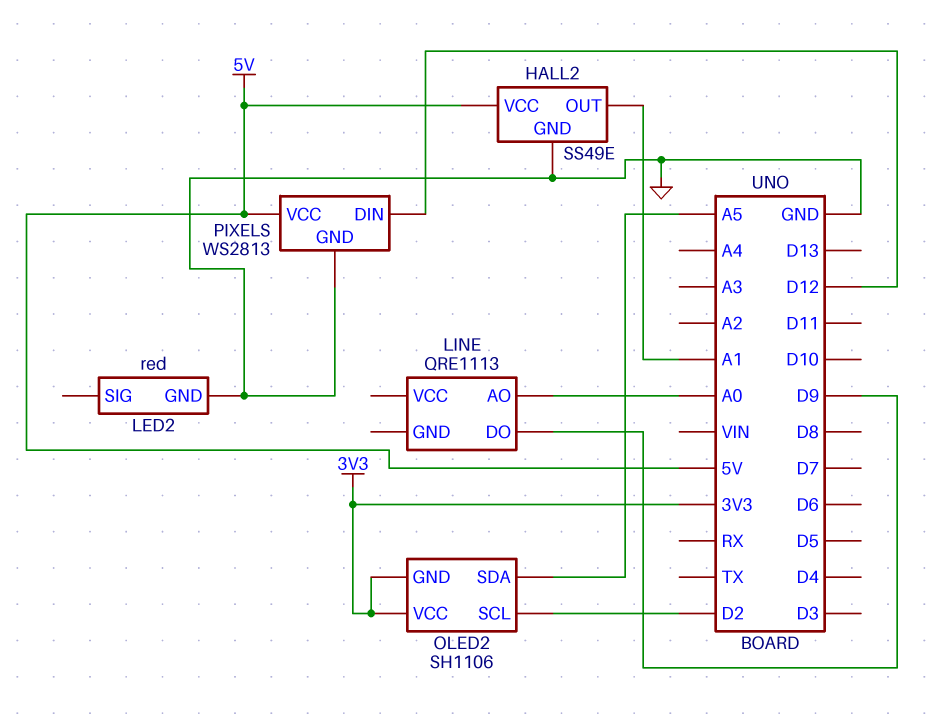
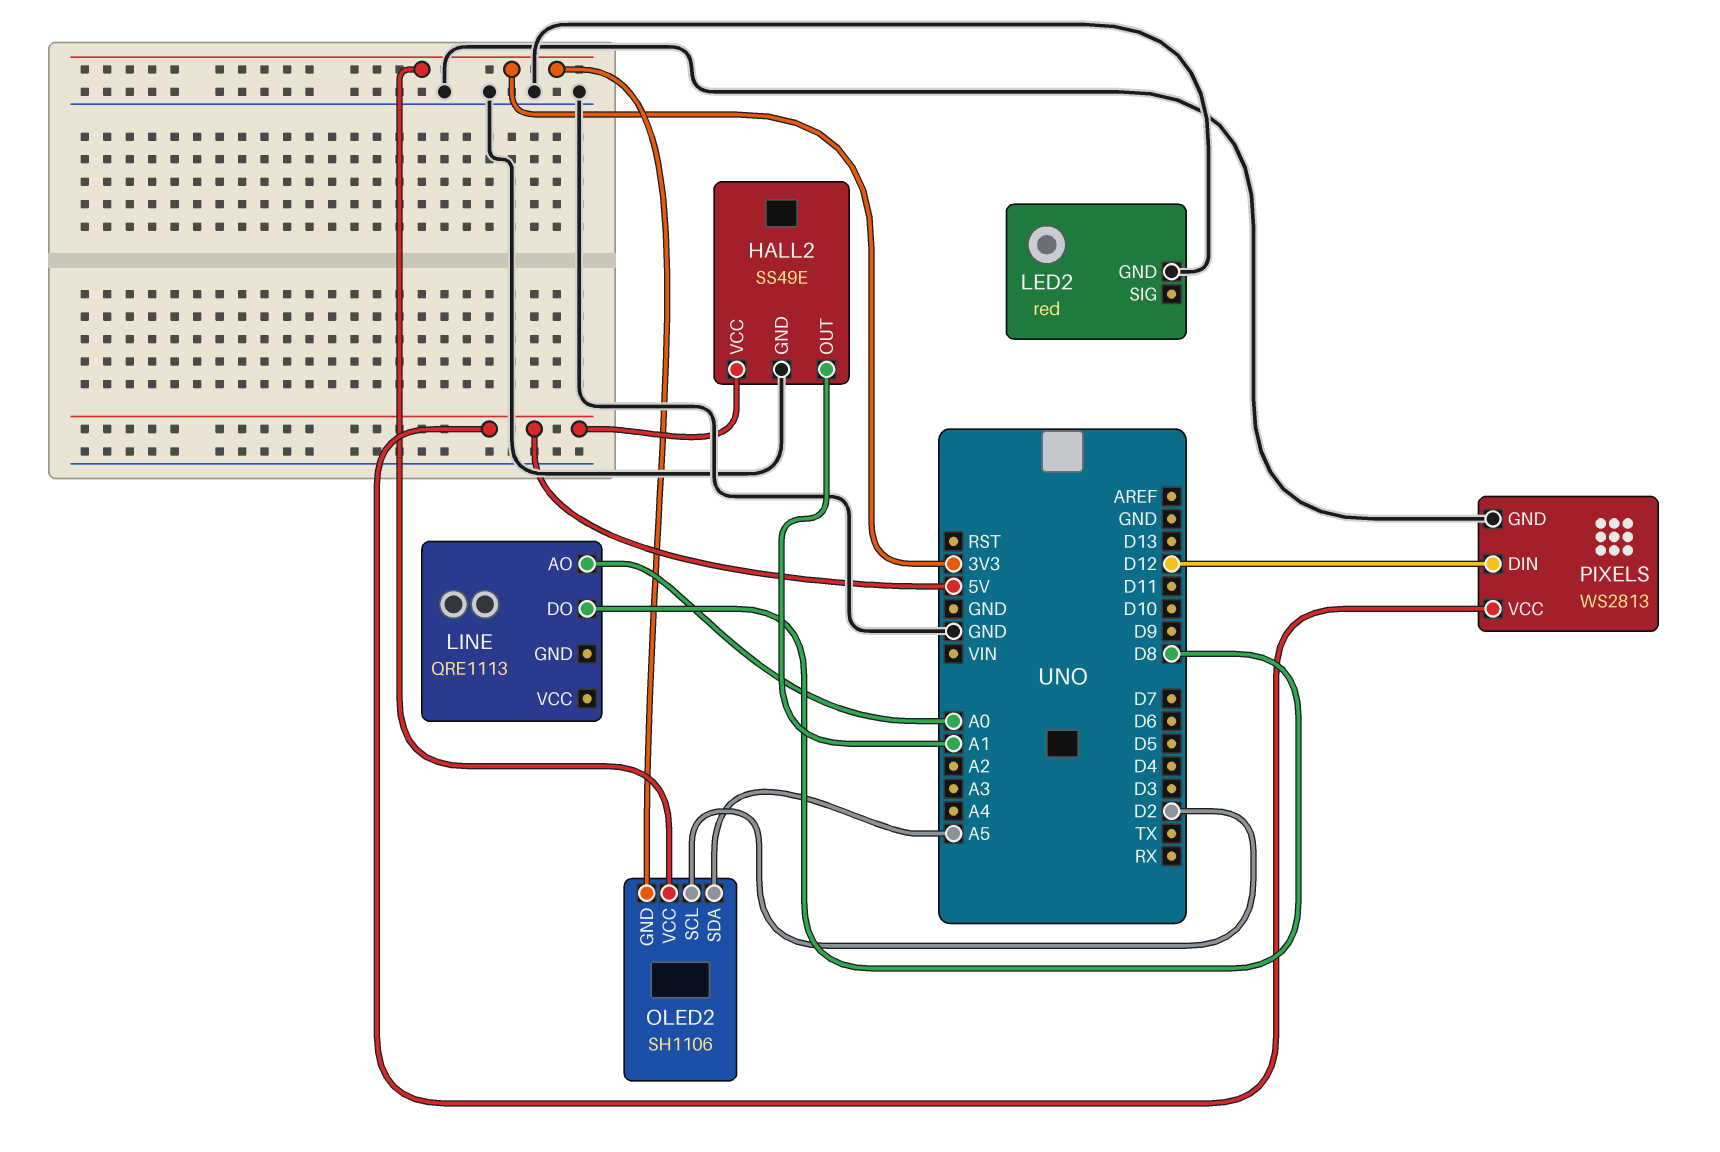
LINE pin DO: D9 -> D8

